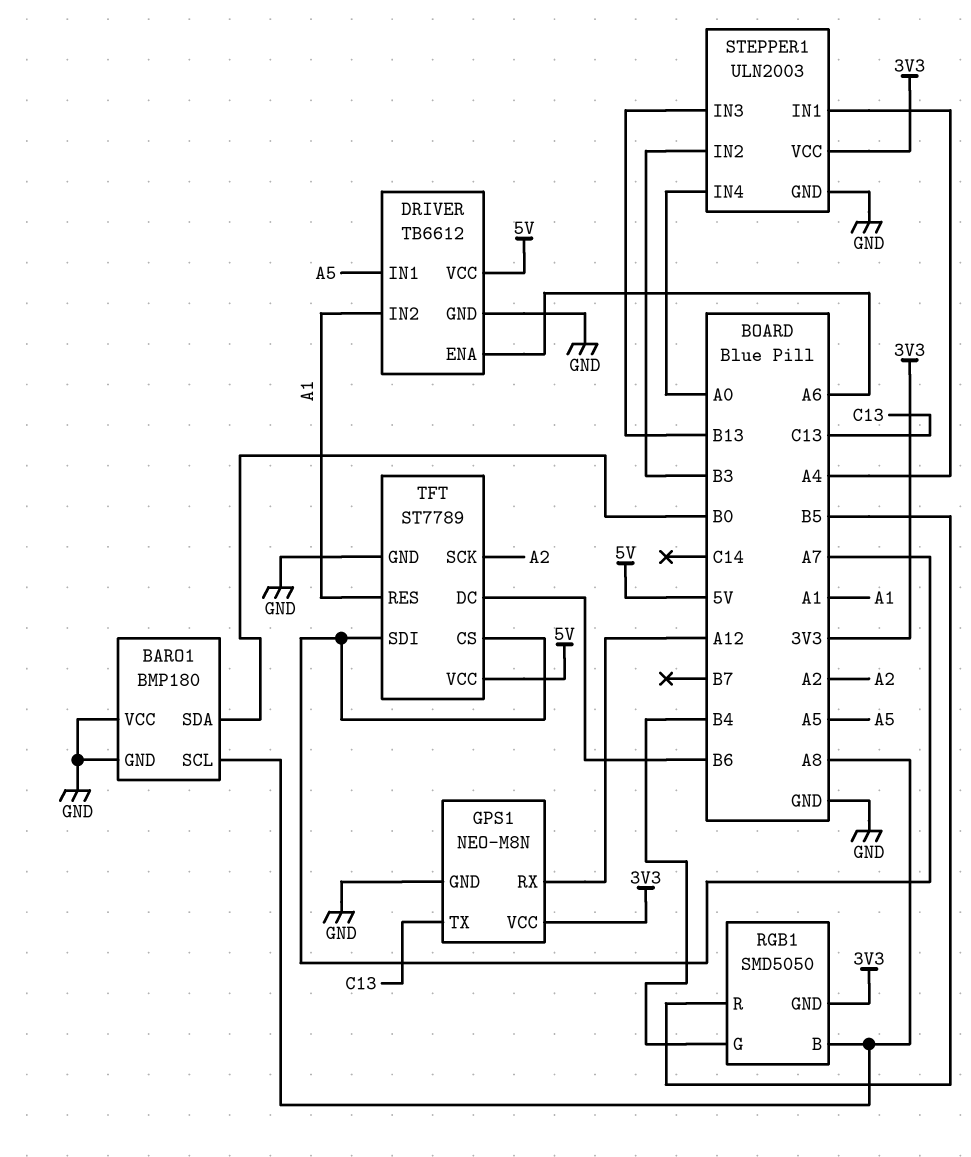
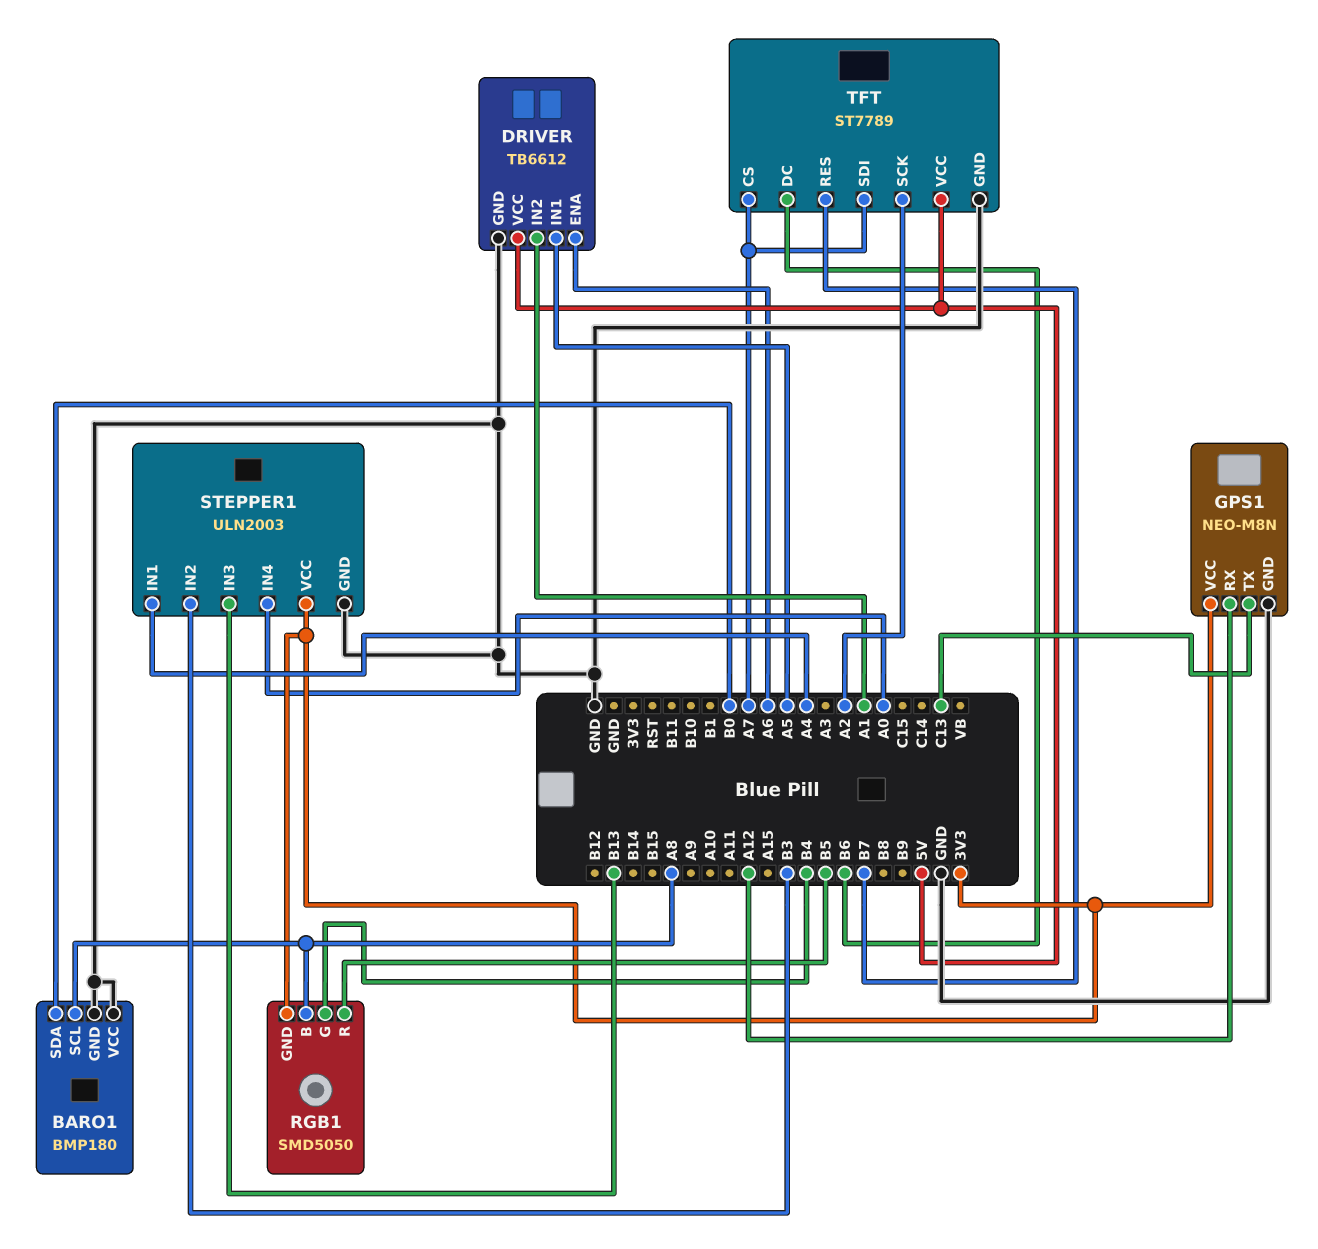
TFT pin RES: A1 -> B7

